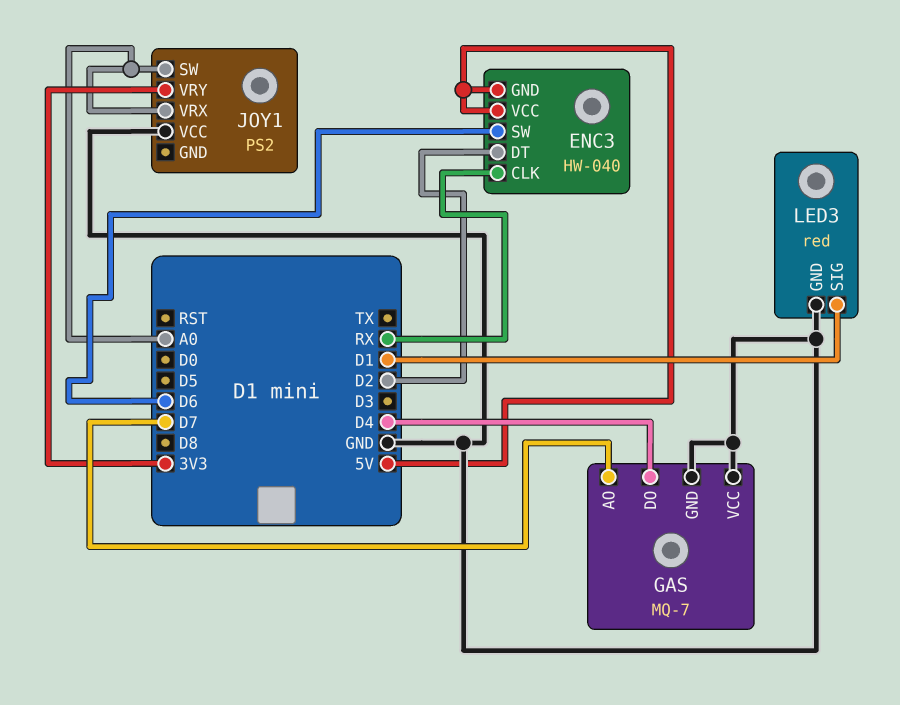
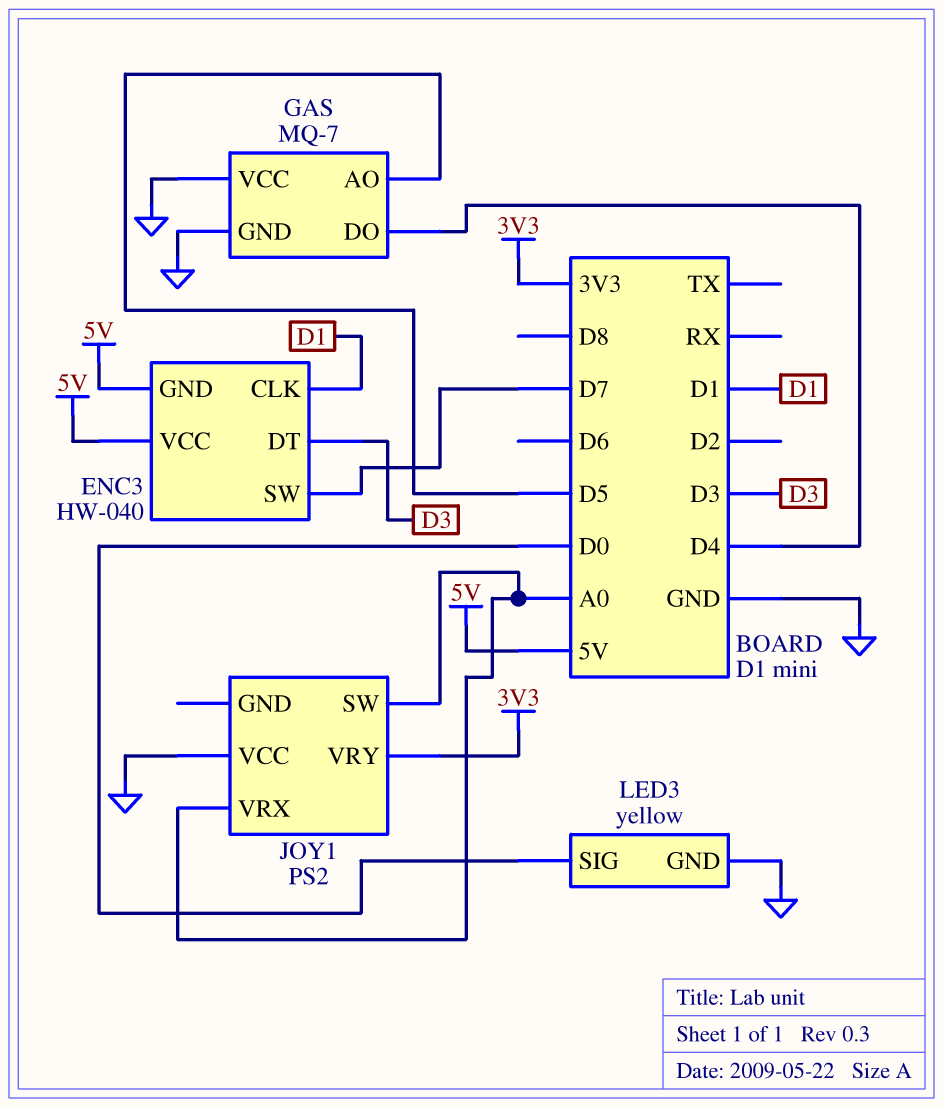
ENC3 pin CLK: RX -> D1
ENC3 pin DT: D2 -> D3
ENC3 pin SW: D6 -> D7
GAS pin AO: D7 -> D5
LED3: red -> yellow
LED3 pin SIG: D1 -> D0

